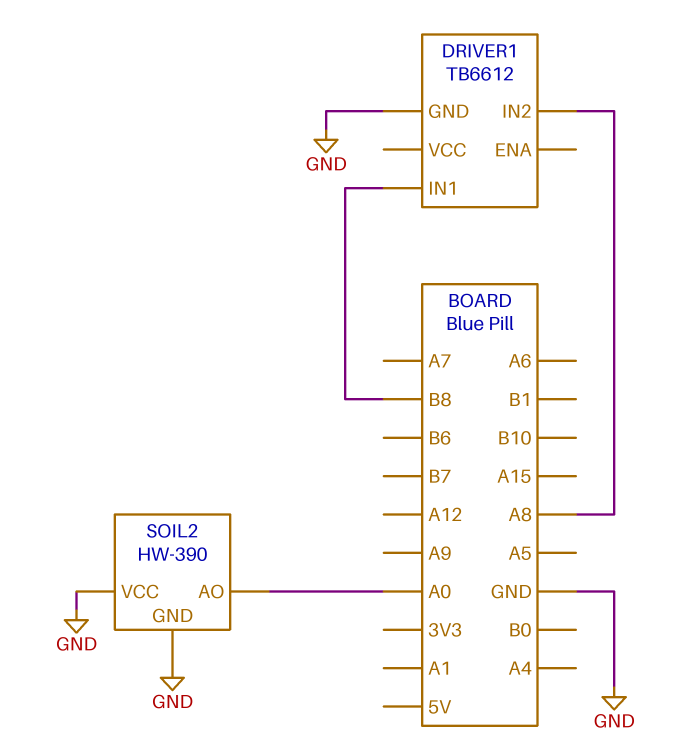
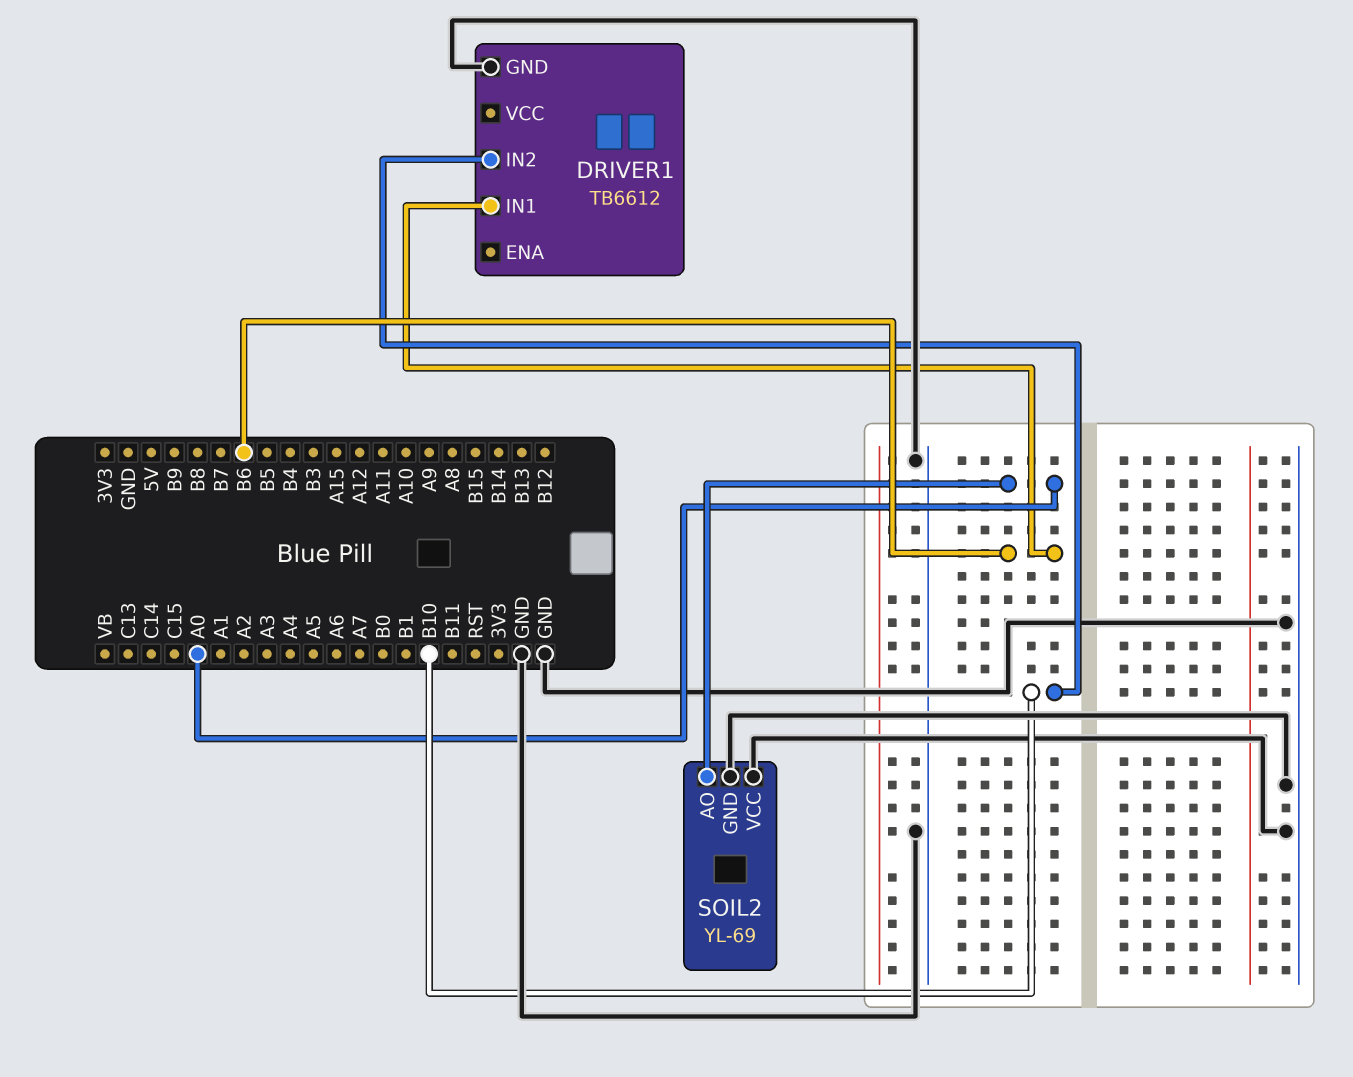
DRIVER1 pin IN1: B8 -> B6
DRIVER1 pin IN2: A8 -> B10
SOIL2: HW-390 -> YL-69

